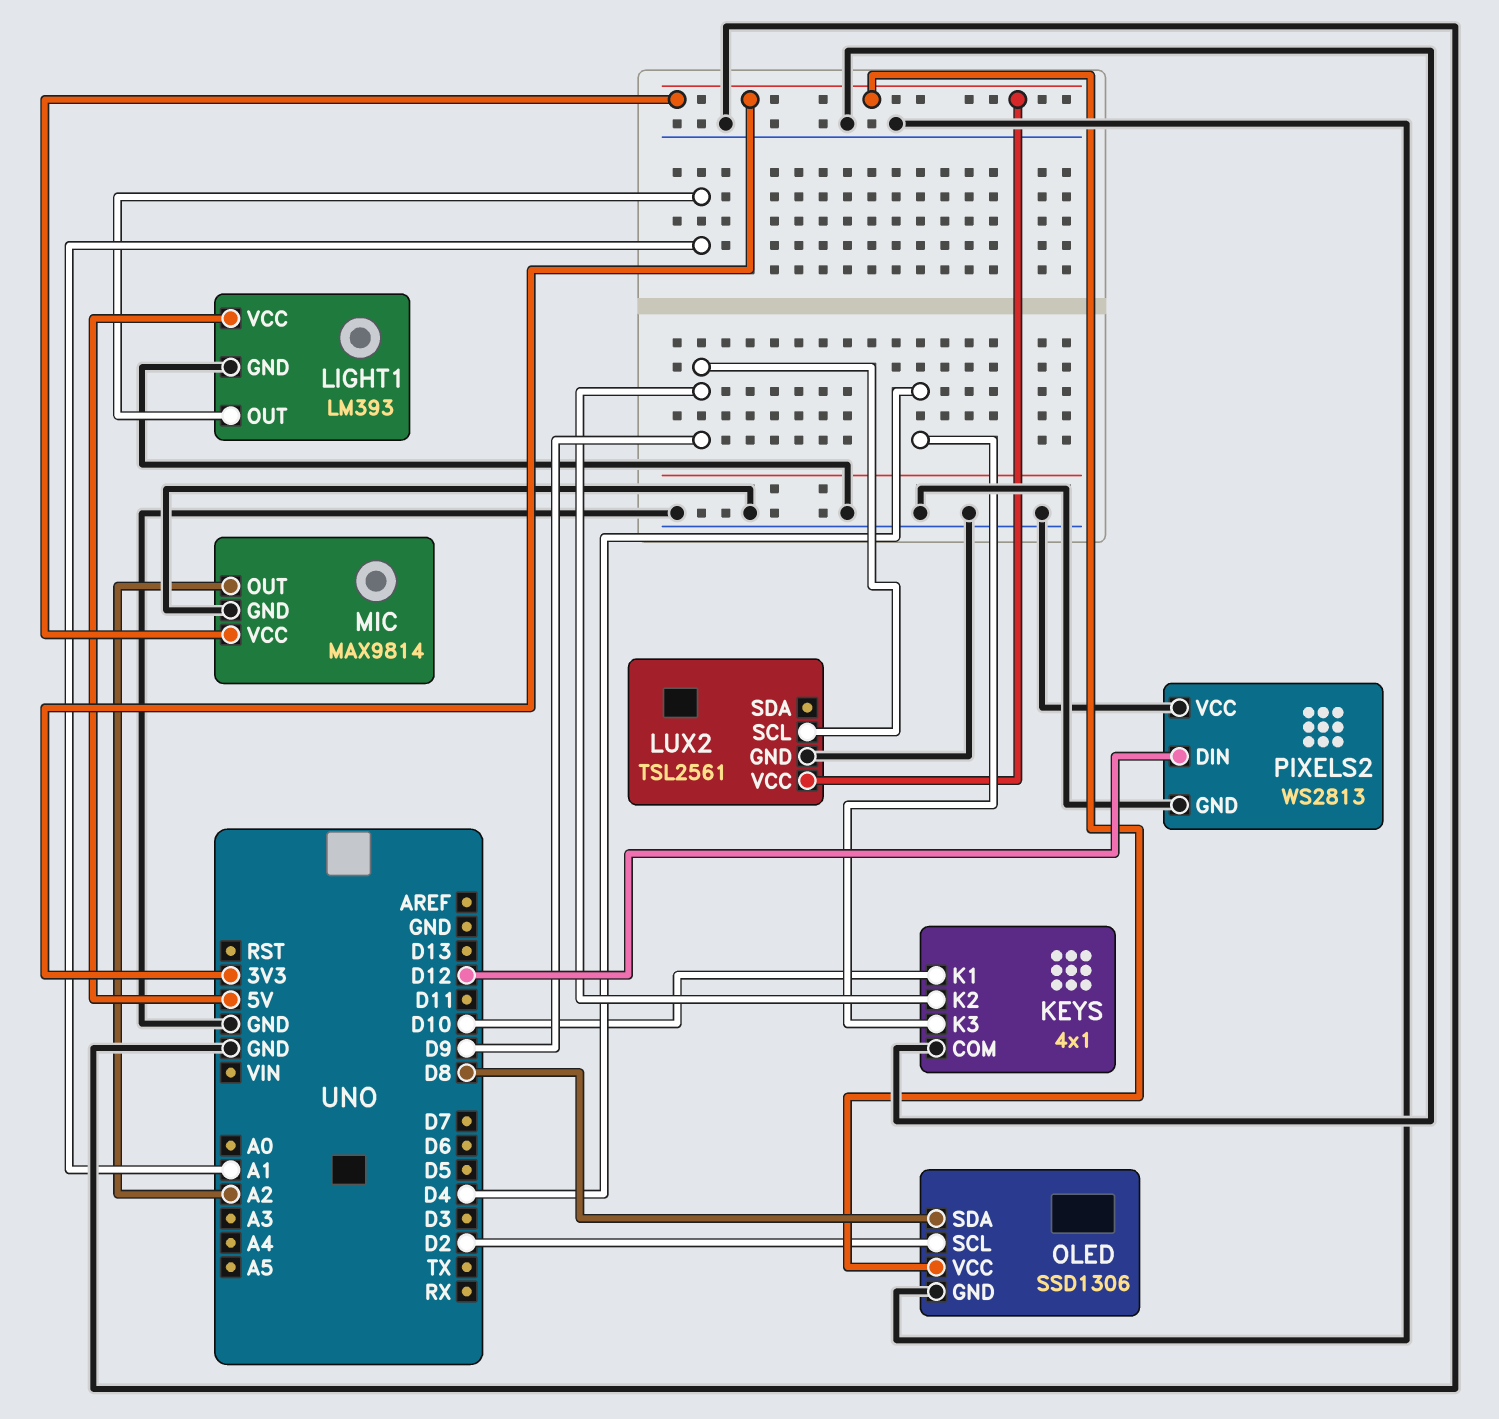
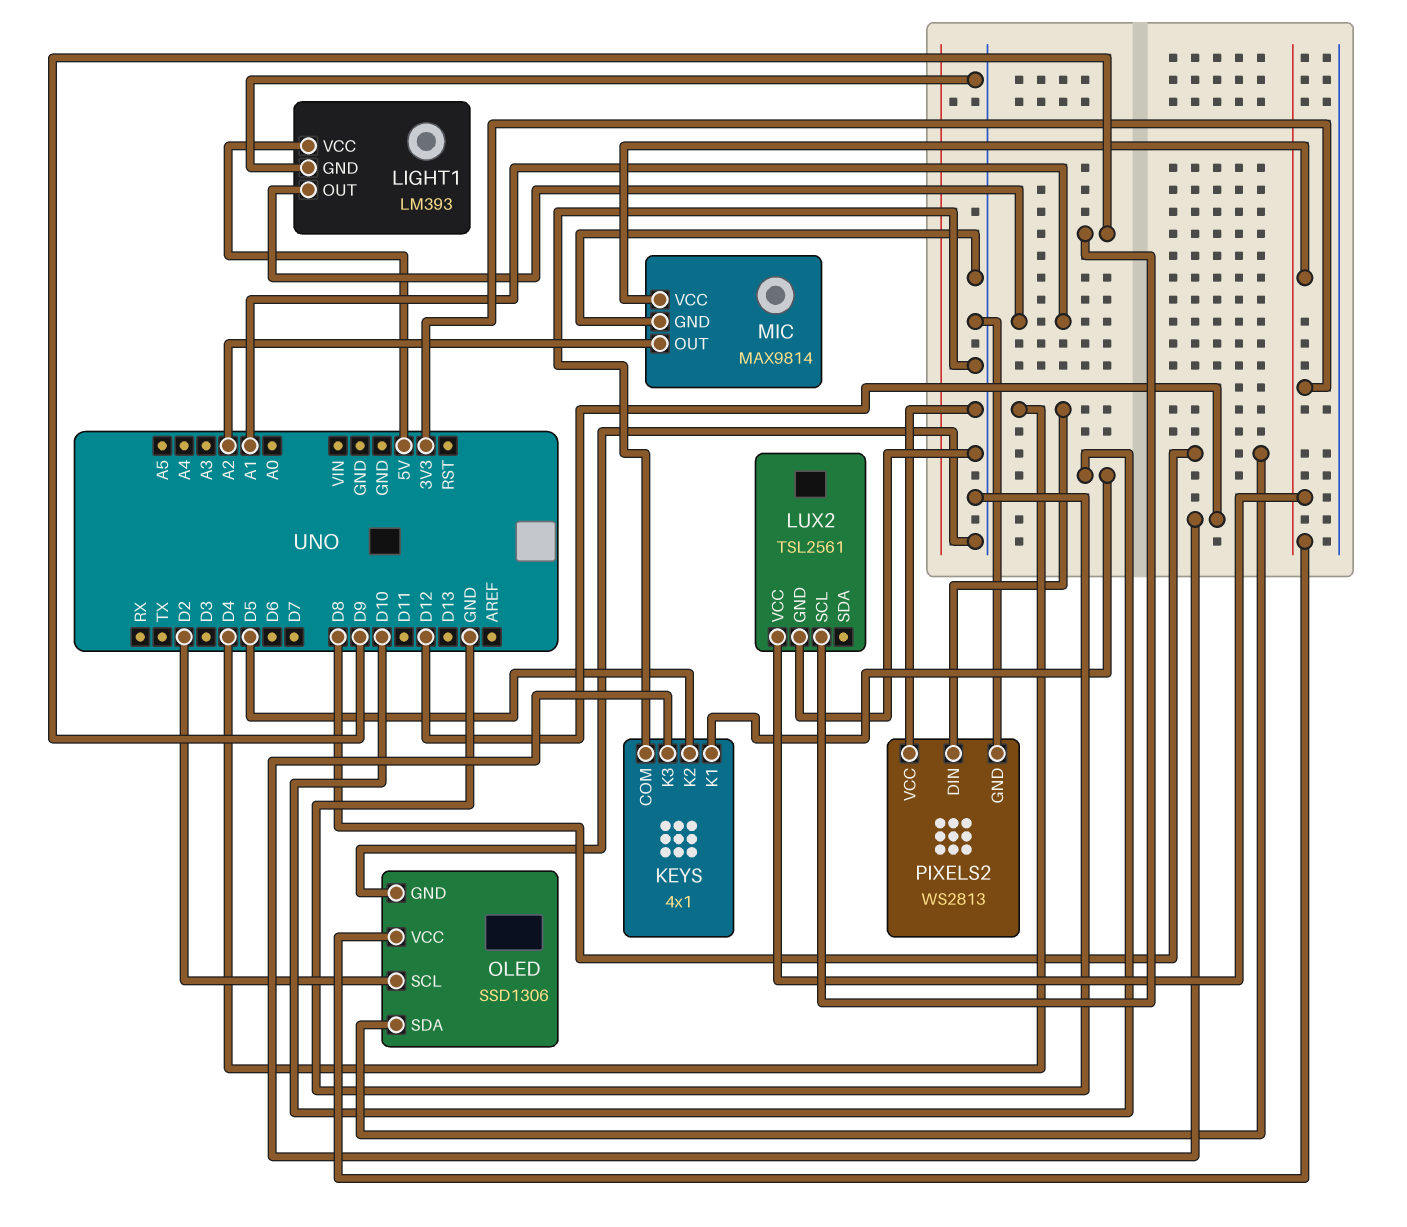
KEYS pin K2: D9 -> D5
KEYS pin K3: D4 -> D12
PIXELS2 pin DIN: D12 -> D4

